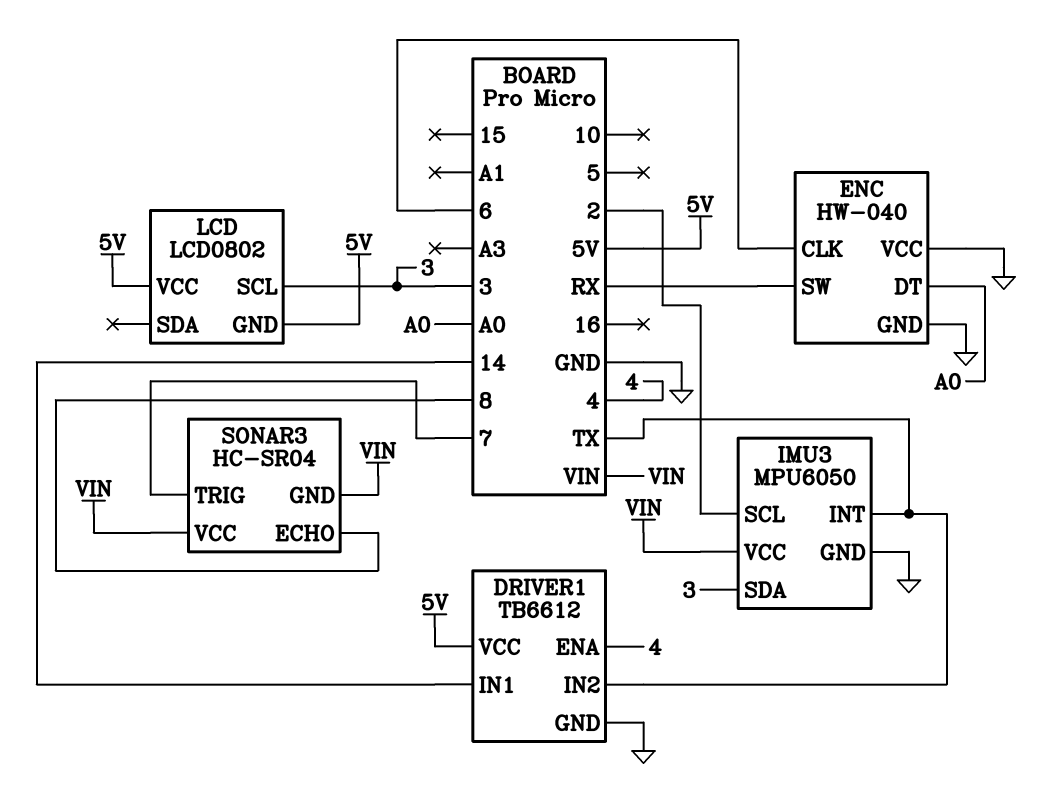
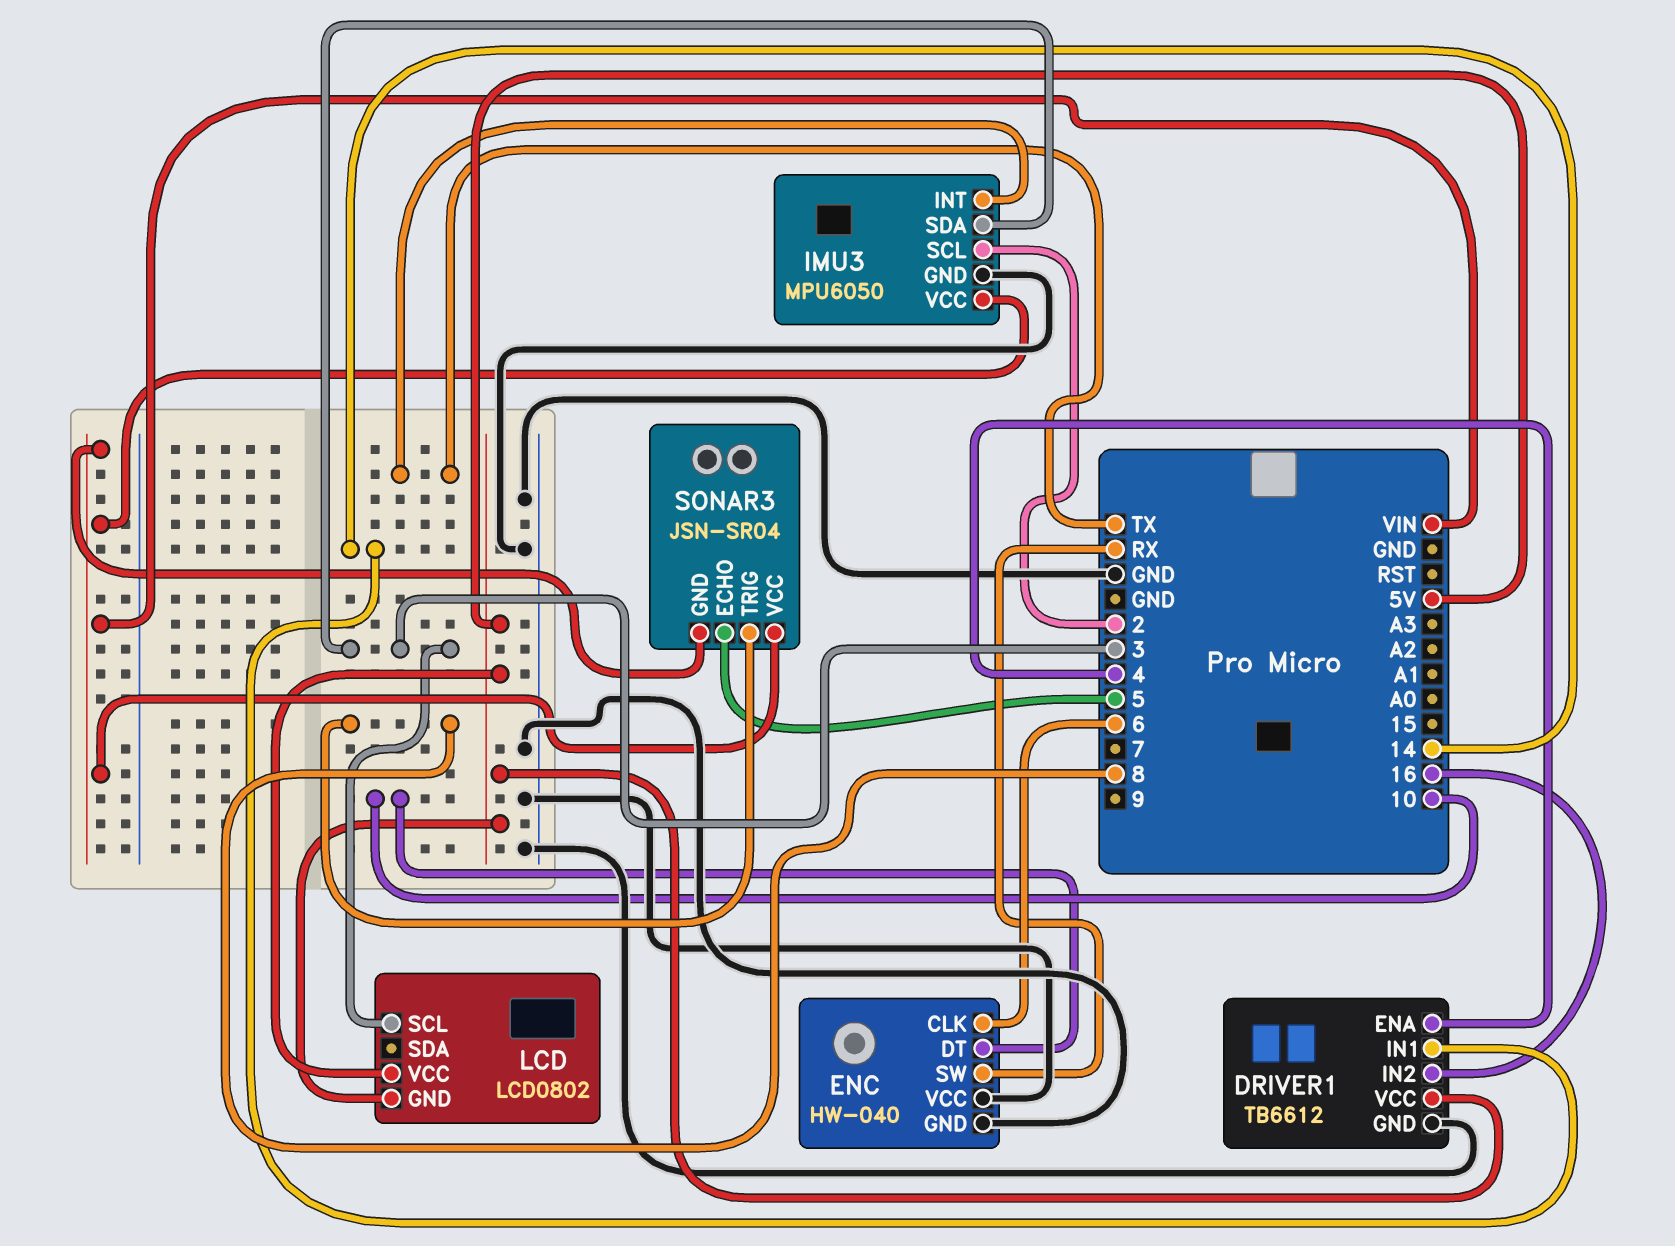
DRIVER1 pin IN2: TX -> 16
ENC pin DT: A0 -> 10
SONAR3: HC-SR04 -> JSN-SR04
SONAR3 pin ECHO: 8 -> 5
SONAR3 pin TRIG: 7 -> 8

